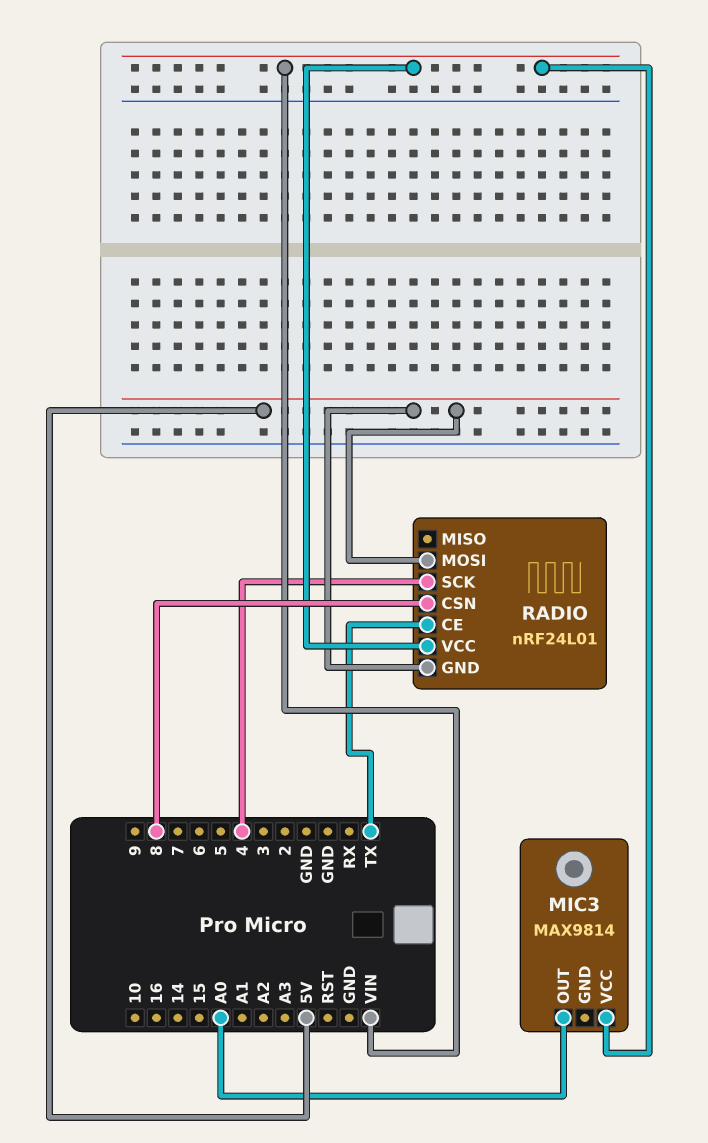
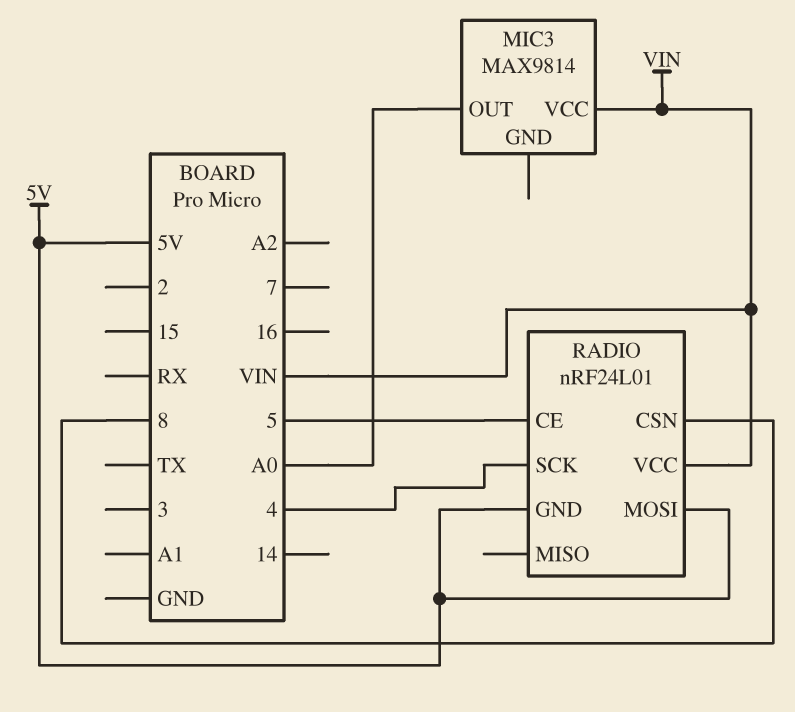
RADIO pin CE: TX -> 5

